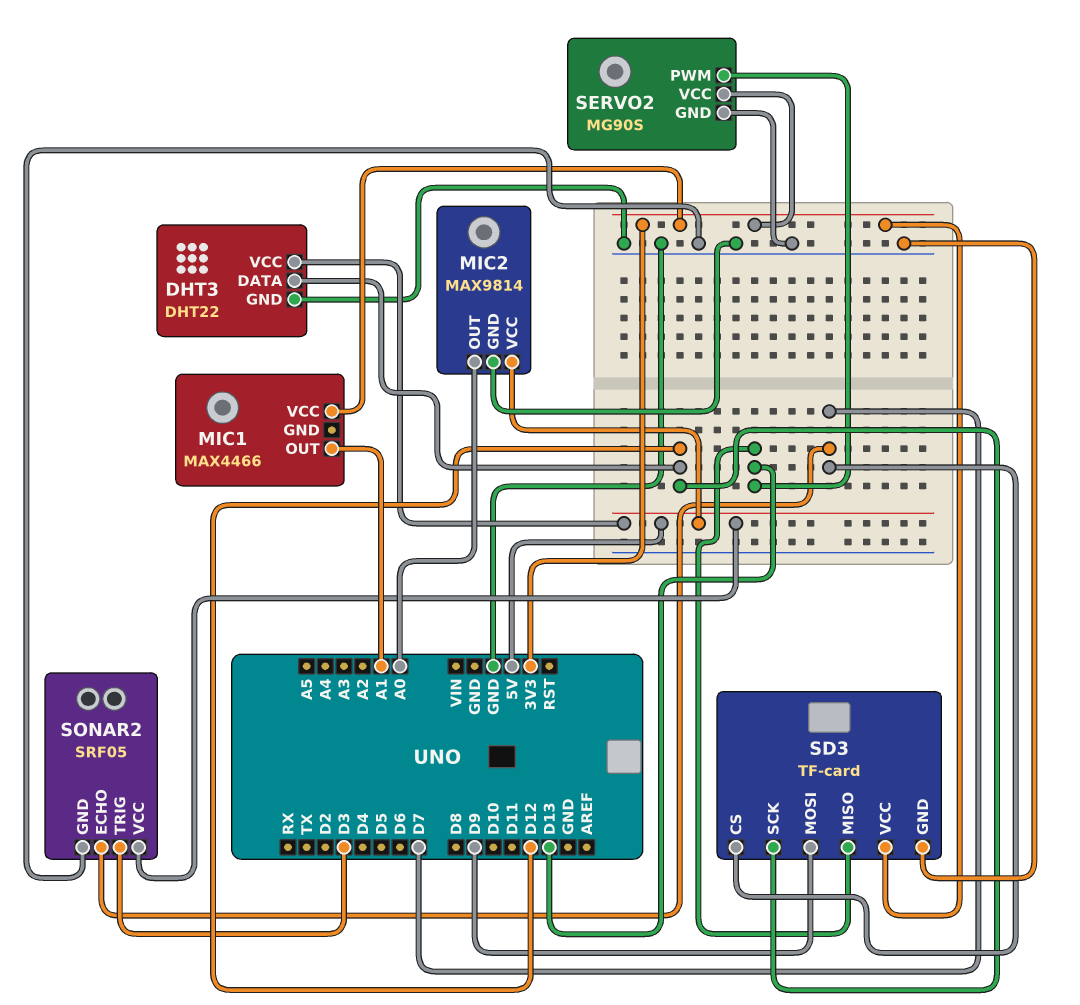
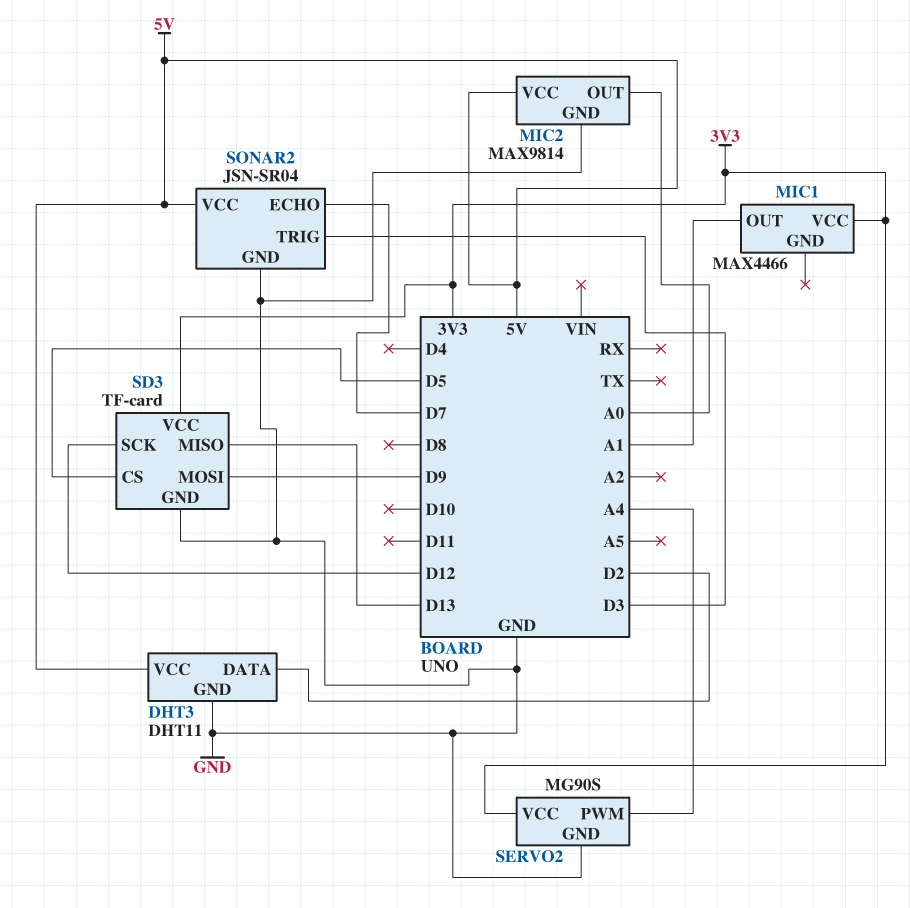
DHT3: DHT22 -> DHT11
DHT3 pin DATA: D12 -> D2
SD3 pin CS: D7 -> D5
SERVO2 pin PWM: D13 -> A4
SONAR2: SRF05 -> JSN-SR04

